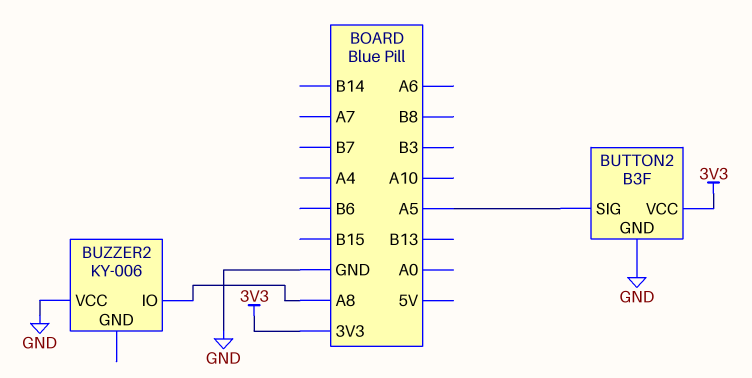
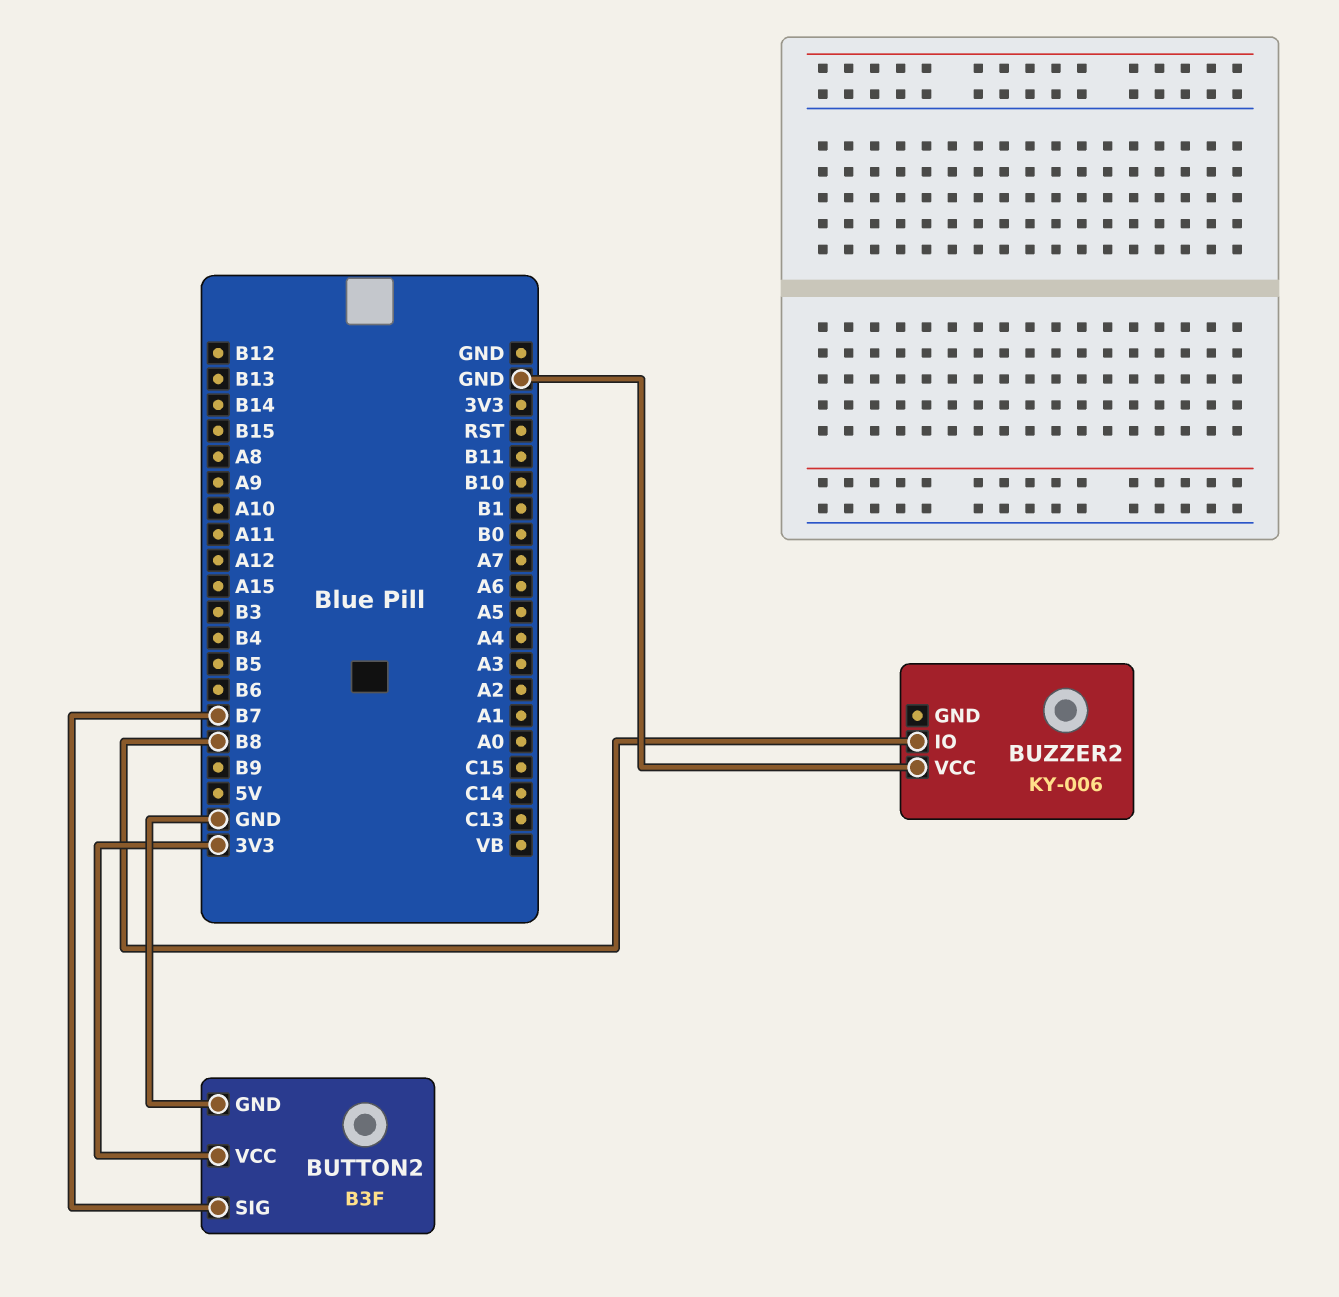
BUTTON2 pin SIG: A5 -> B7
BUZZER2 pin IO: A8 -> B8

